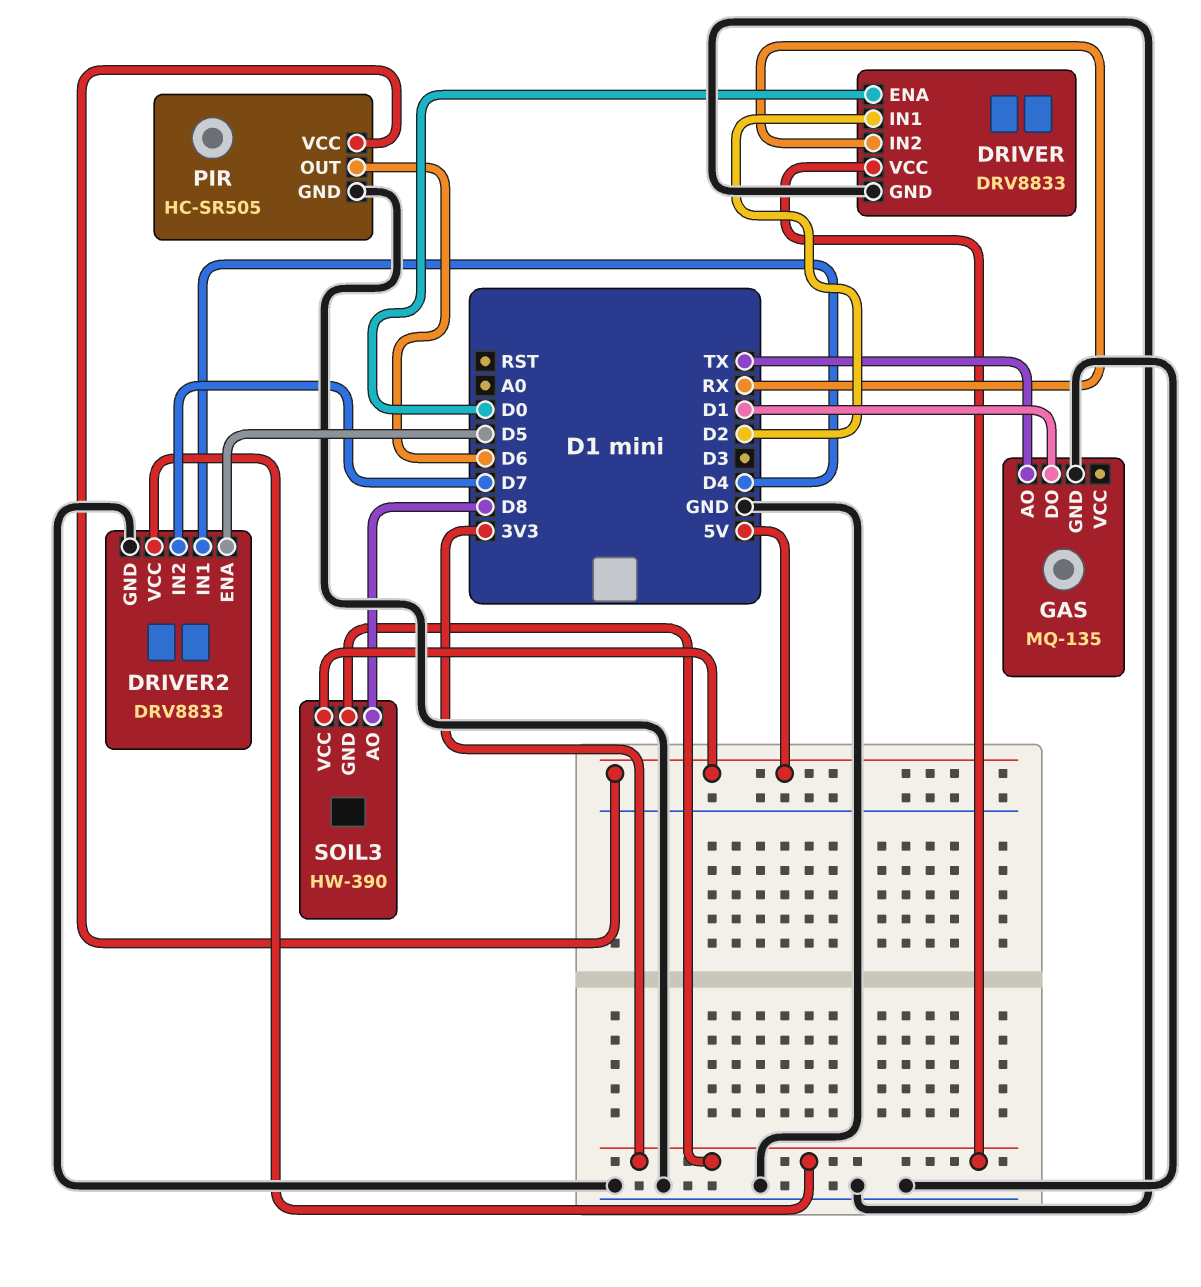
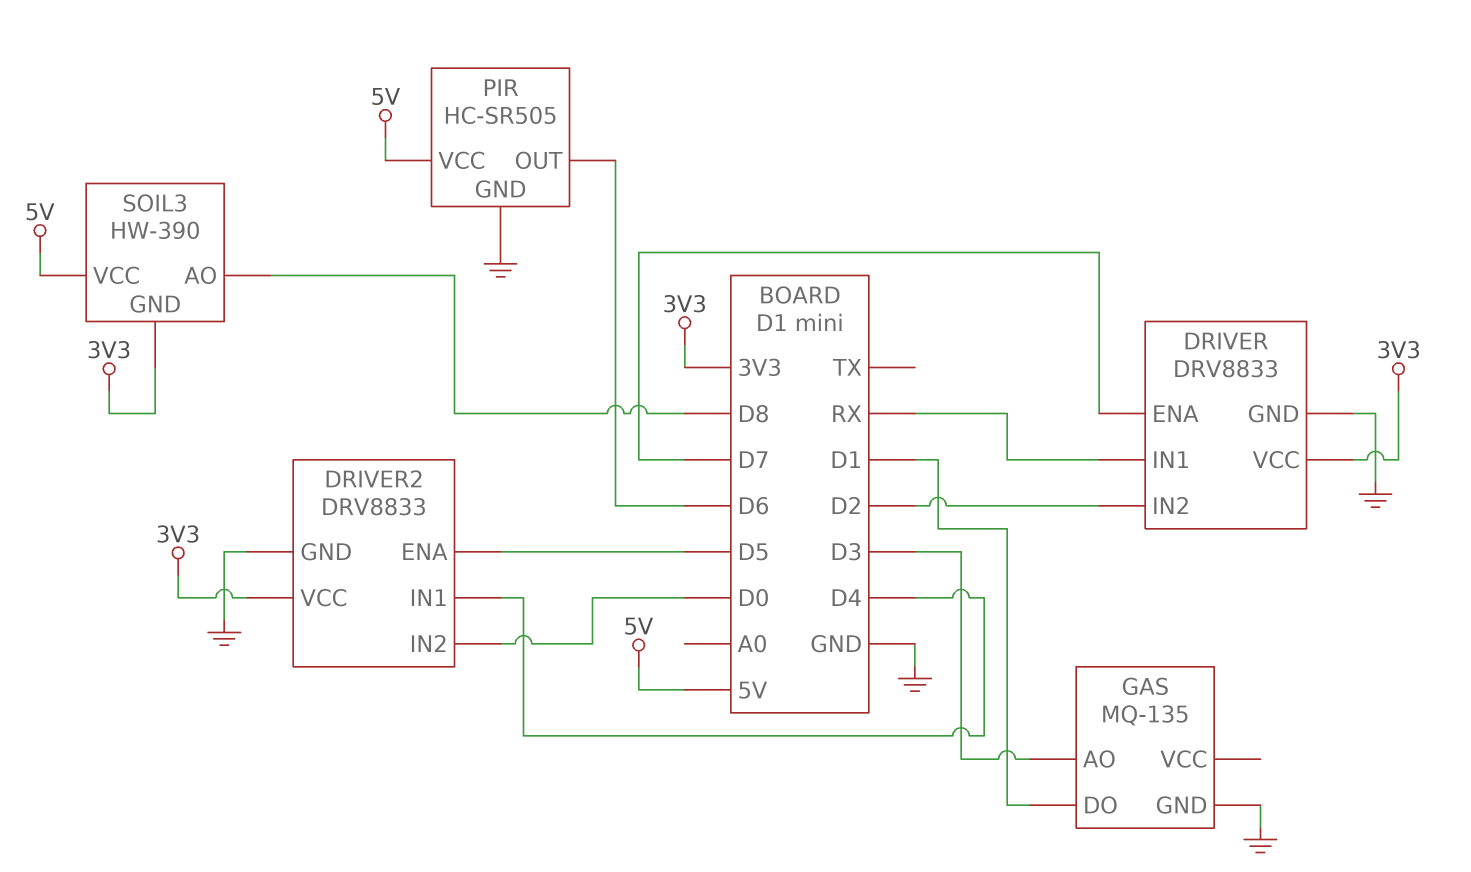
DRIVER pin ENA: D0 -> D7
DRIVER pin IN1: D2 -> RX
DRIVER pin IN2: RX -> D2
DRIVER2 pin IN2: D7 -> D0
GAS pin AO: TX -> D3

